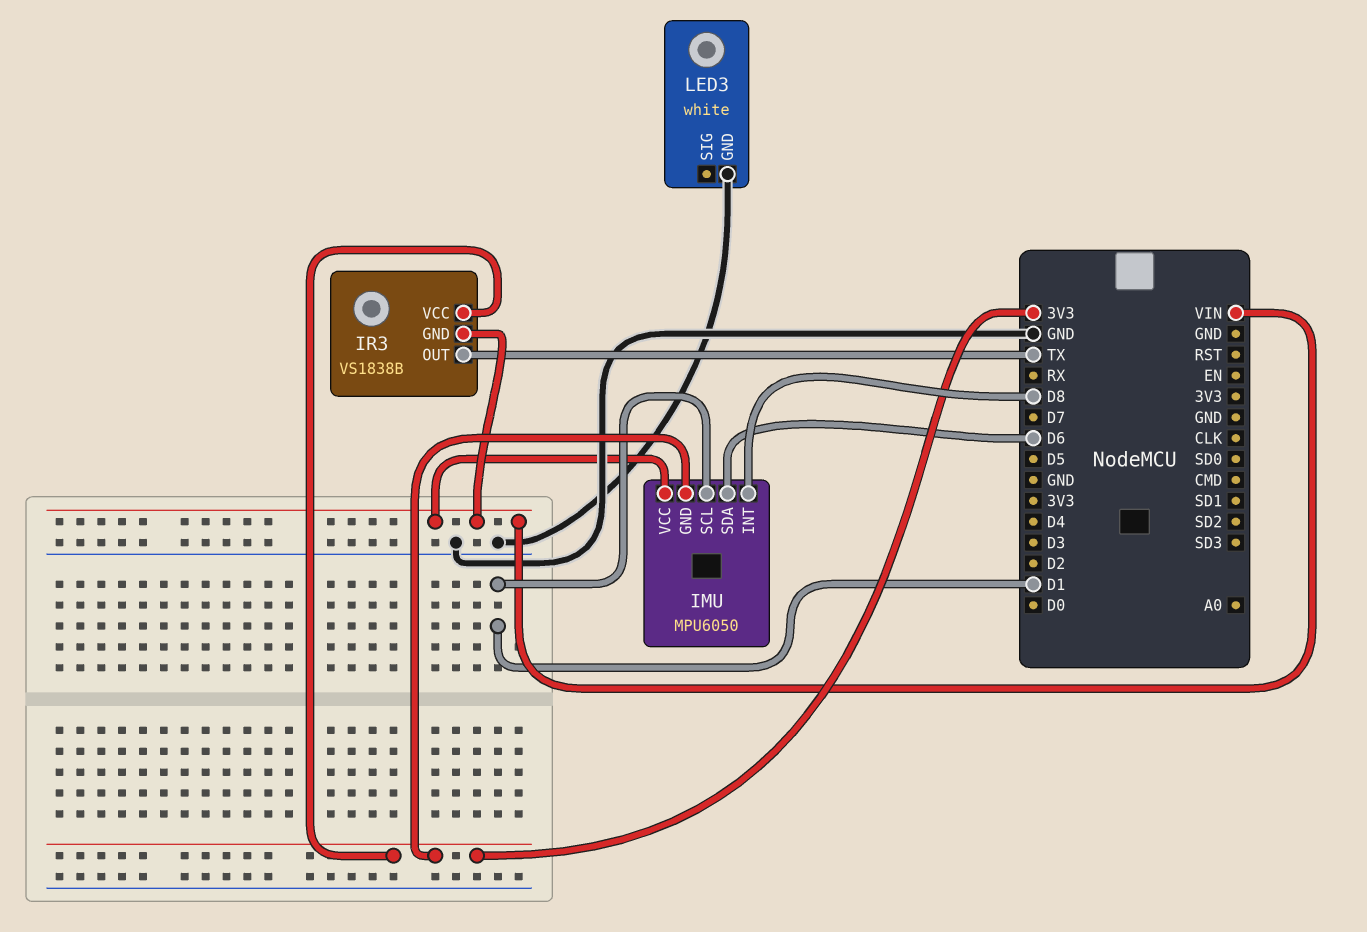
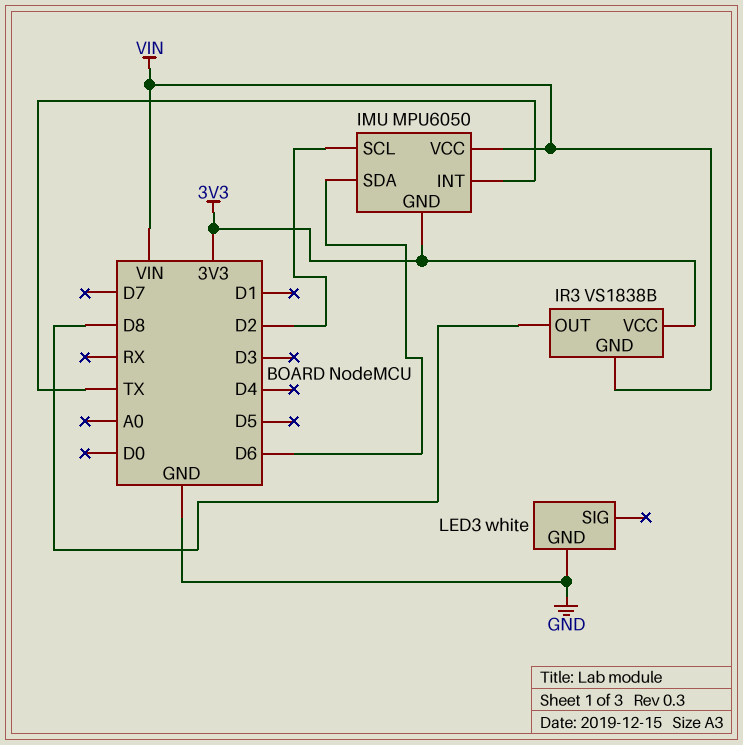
IMU pin INT: D8 -> TX
IMU pin SCL: D1 -> D2
IR3 pin OUT: TX -> D8

